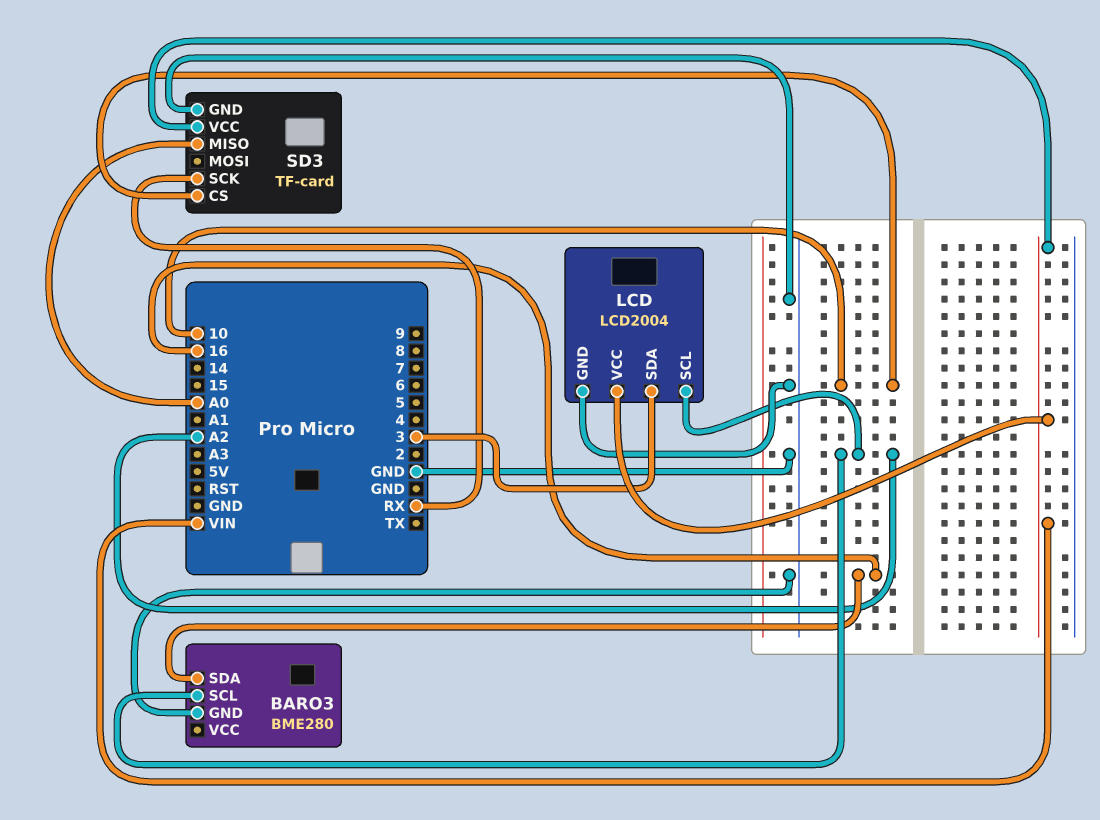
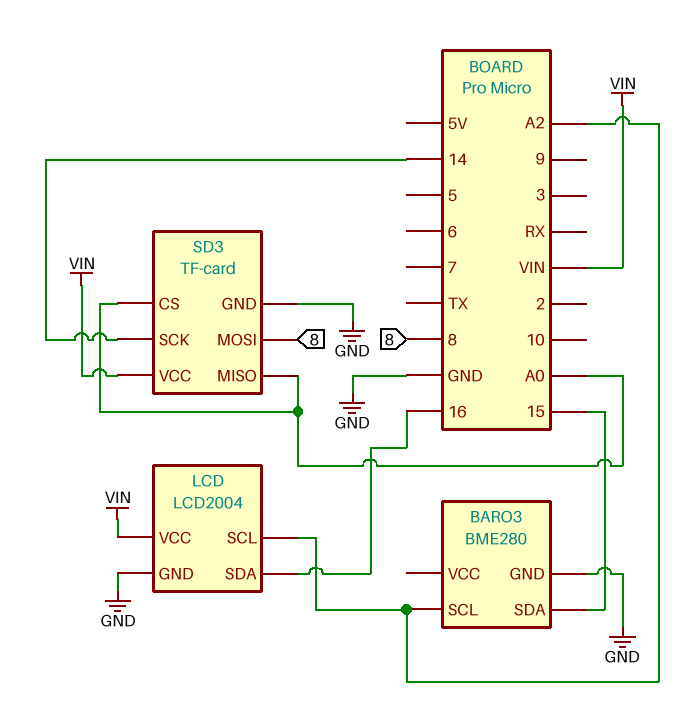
BARO3 pin SDA: 16 -> 15
LCD pin SDA: 3 -> 16
SD3 pin CS: 10 -> A0
SD3 pin MOSI: none -> 8
SD3 pin SCK: RX -> 14

